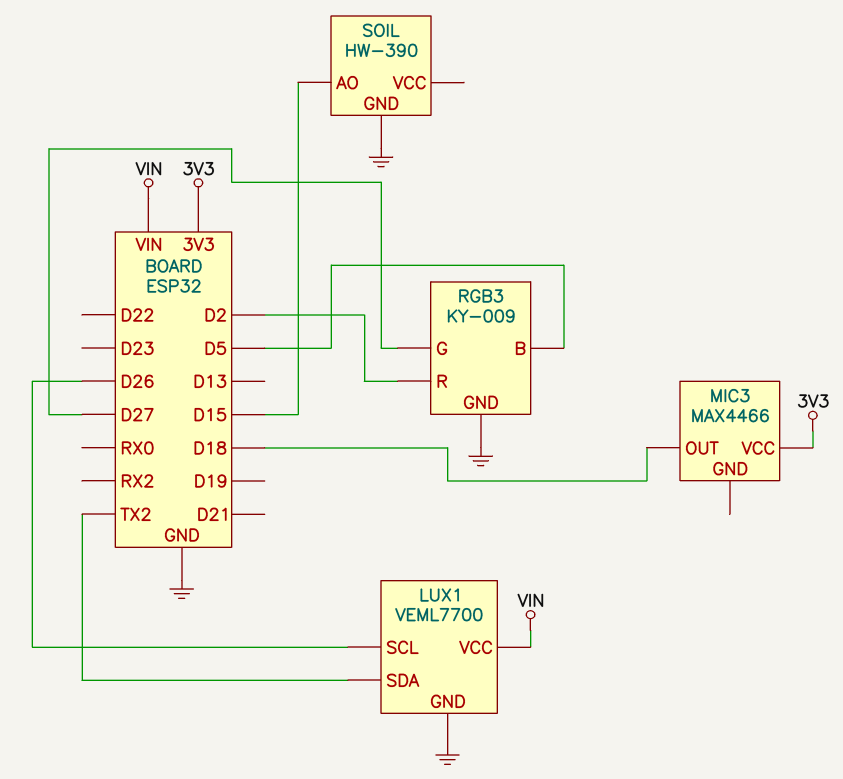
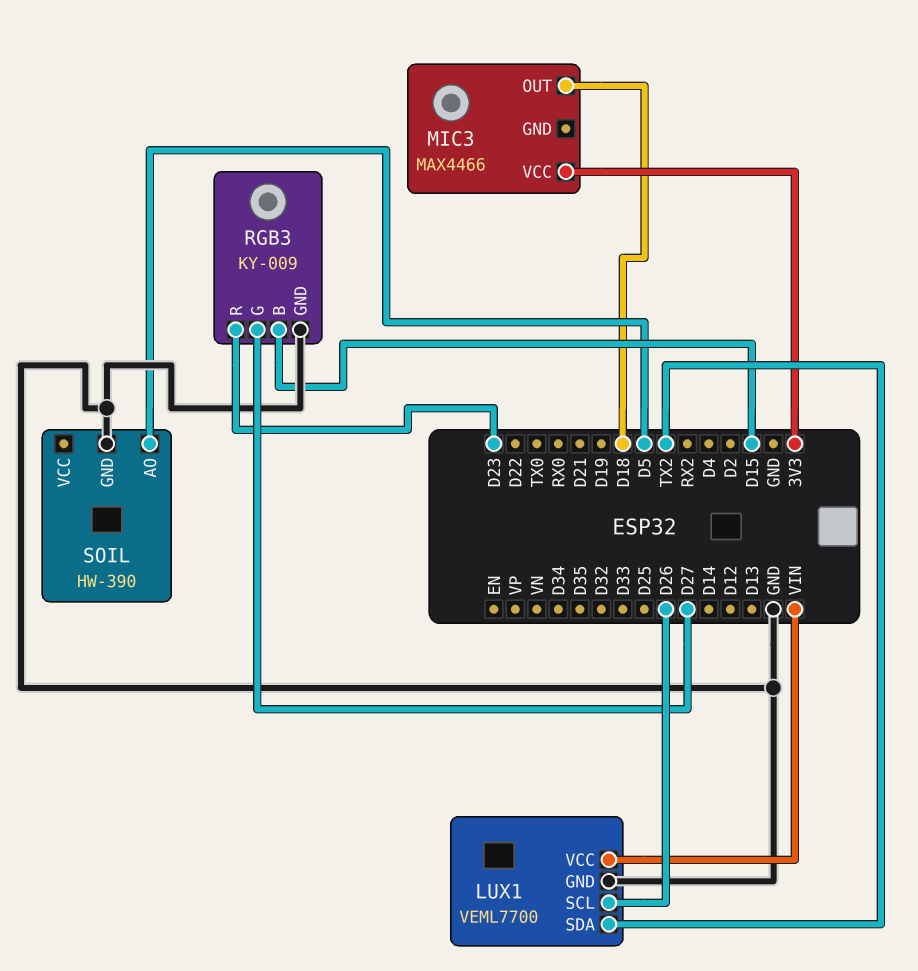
RGB3 pin B: D5 -> D15
RGB3 pin R: D2 -> D23
SOIL pin AO: D15 -> D5

